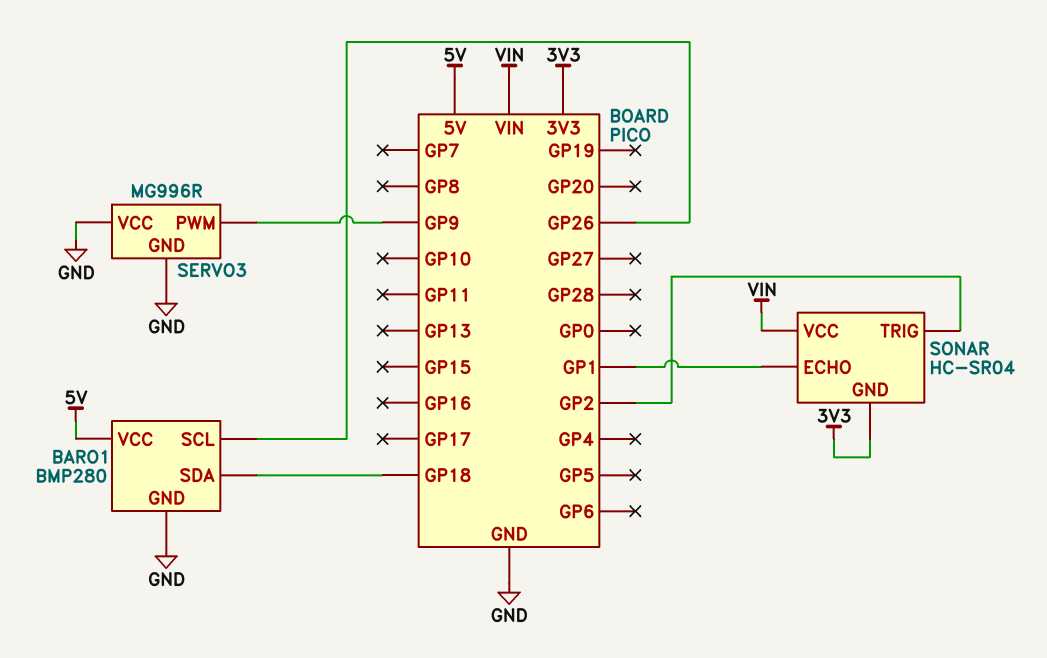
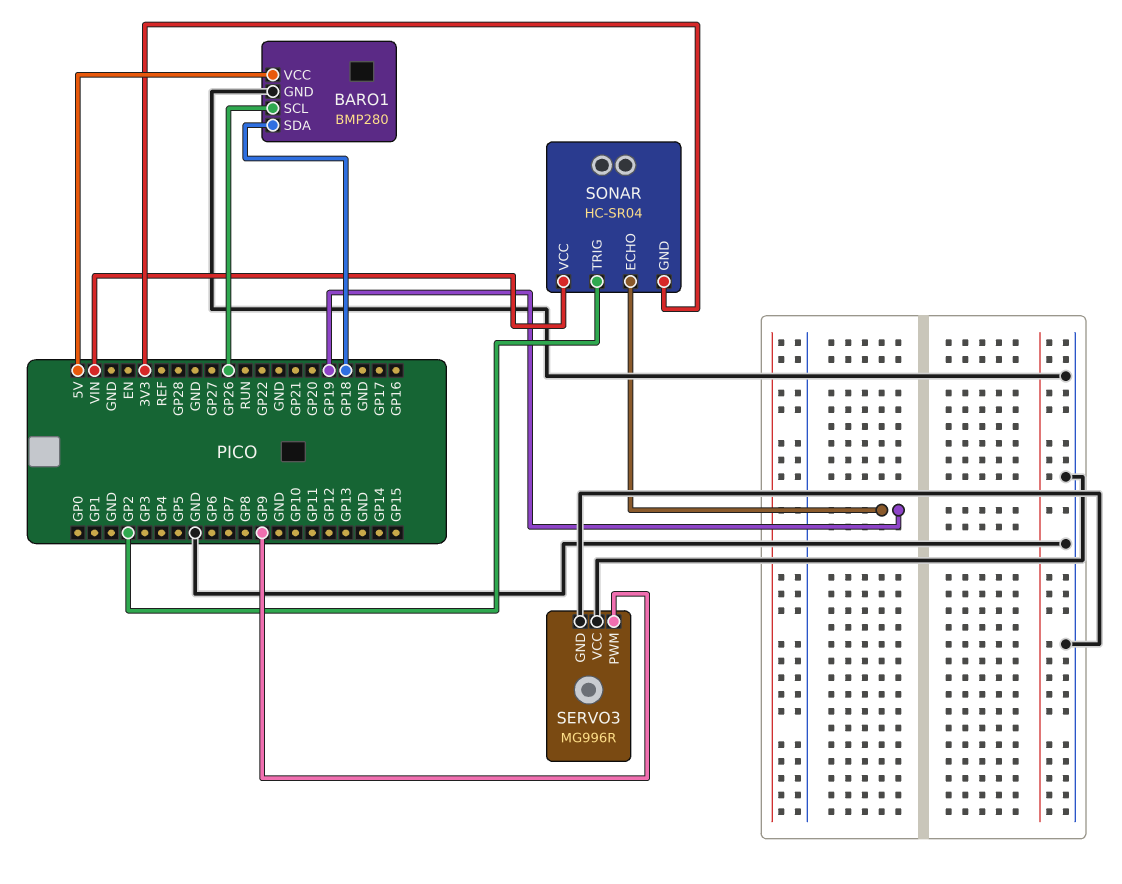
SONAR pin ECHO: GP1 -> GP19

